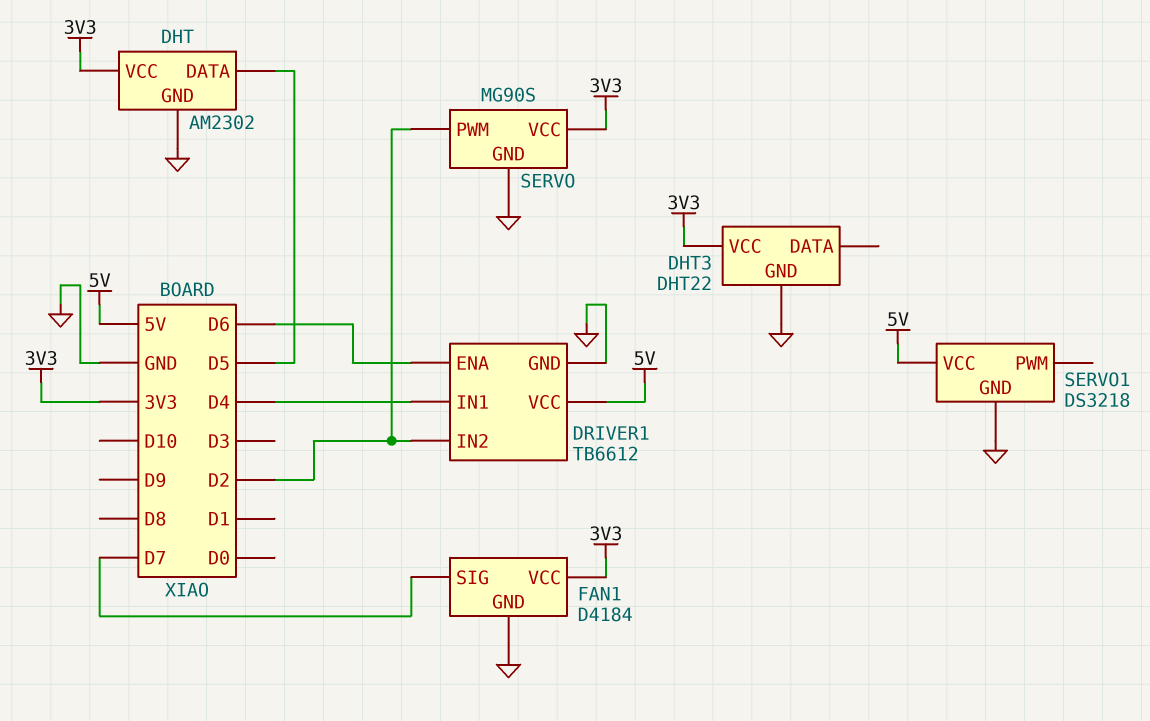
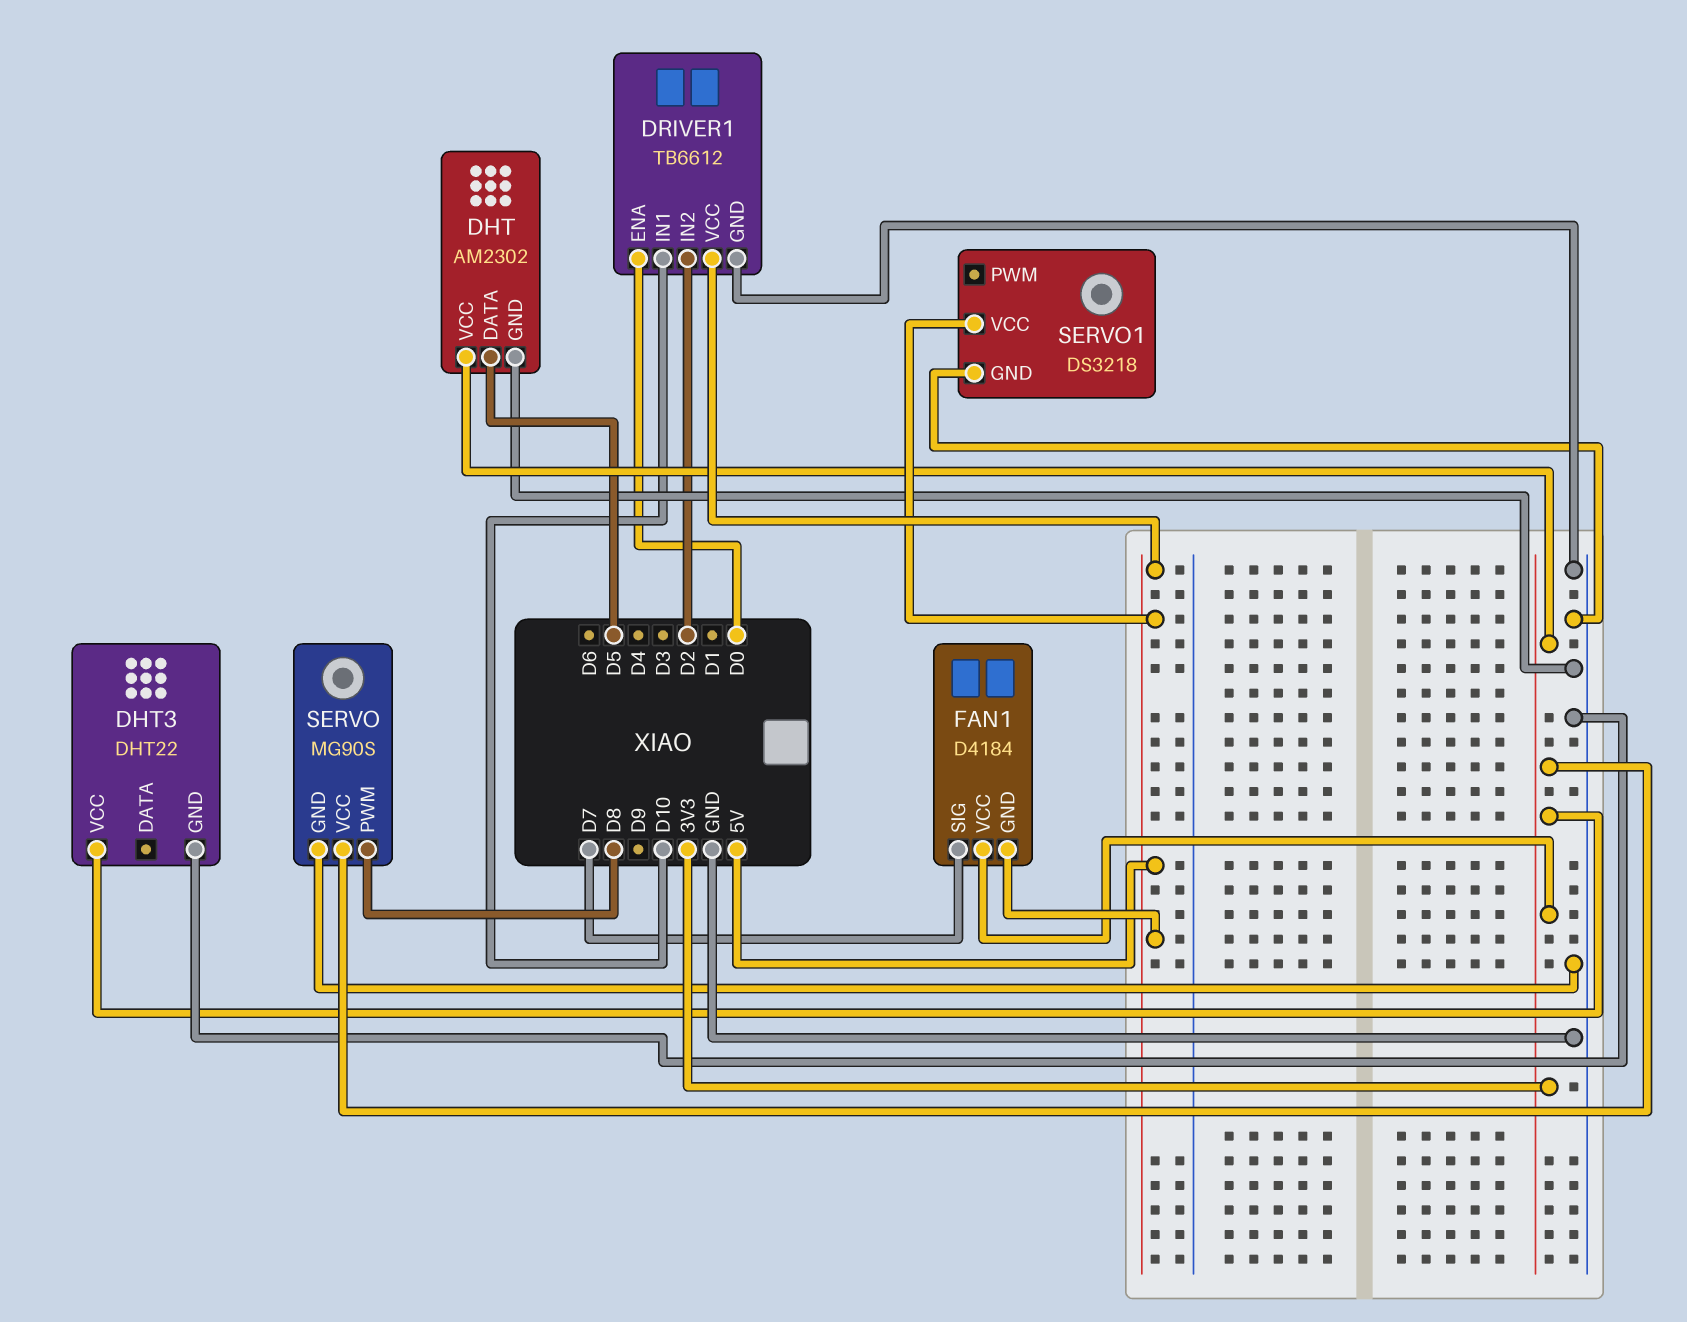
DRIVER1 pin ENA: D6 -> D0
DRIVER1 pin IN1: D4 -> D10
FAN1 pin GND: GND -> 5V
SERVO pin PWM: D2 -> D8

